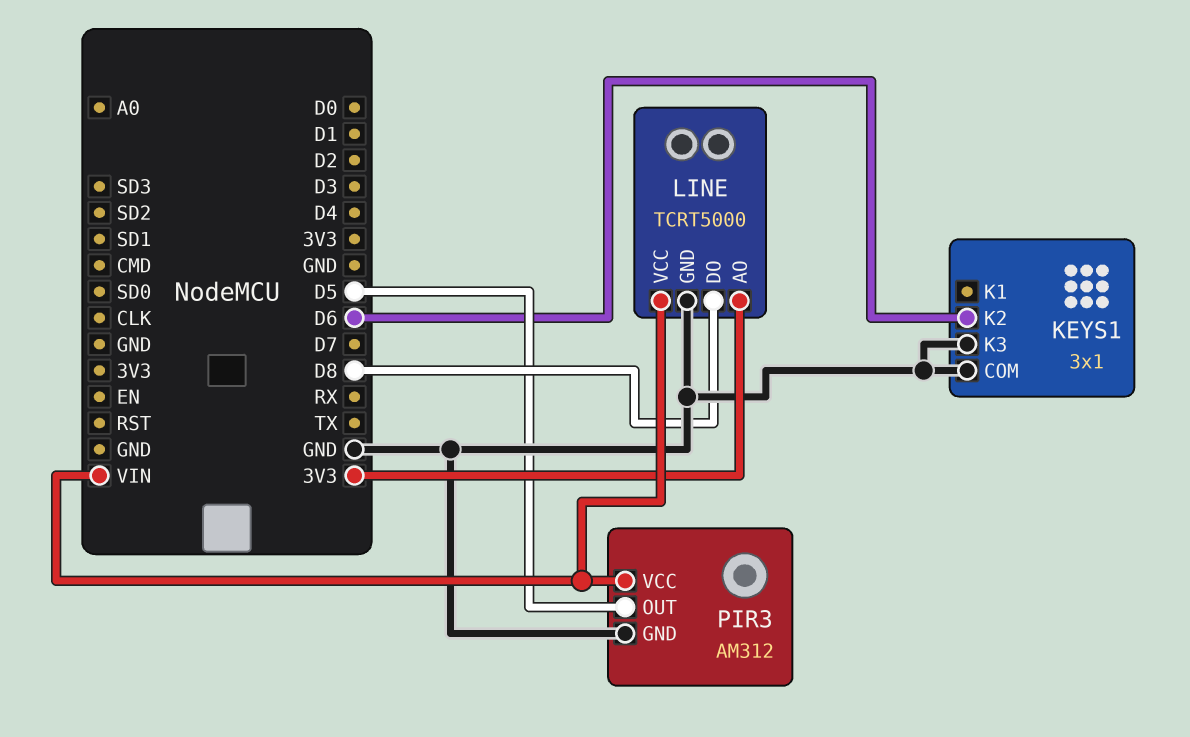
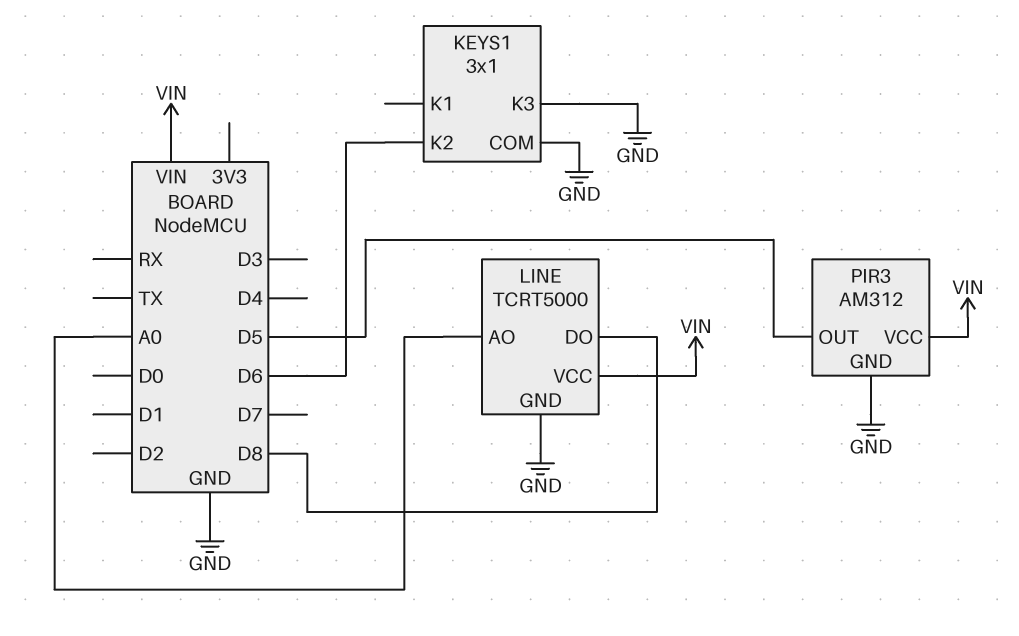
LINE pin AO: 3V3 -> A0

